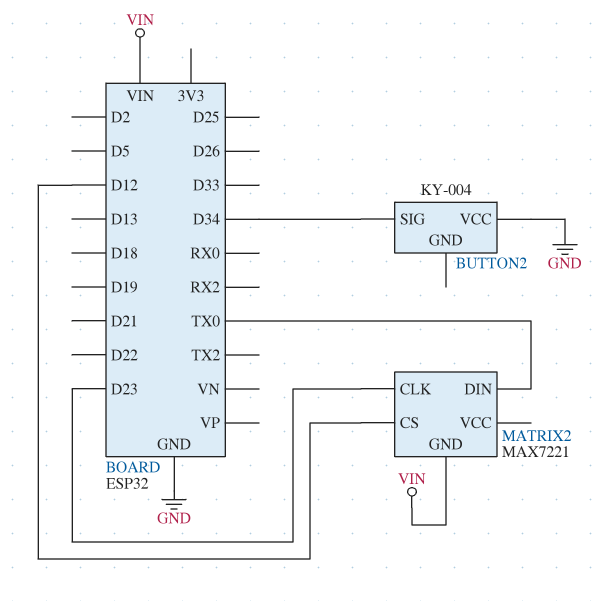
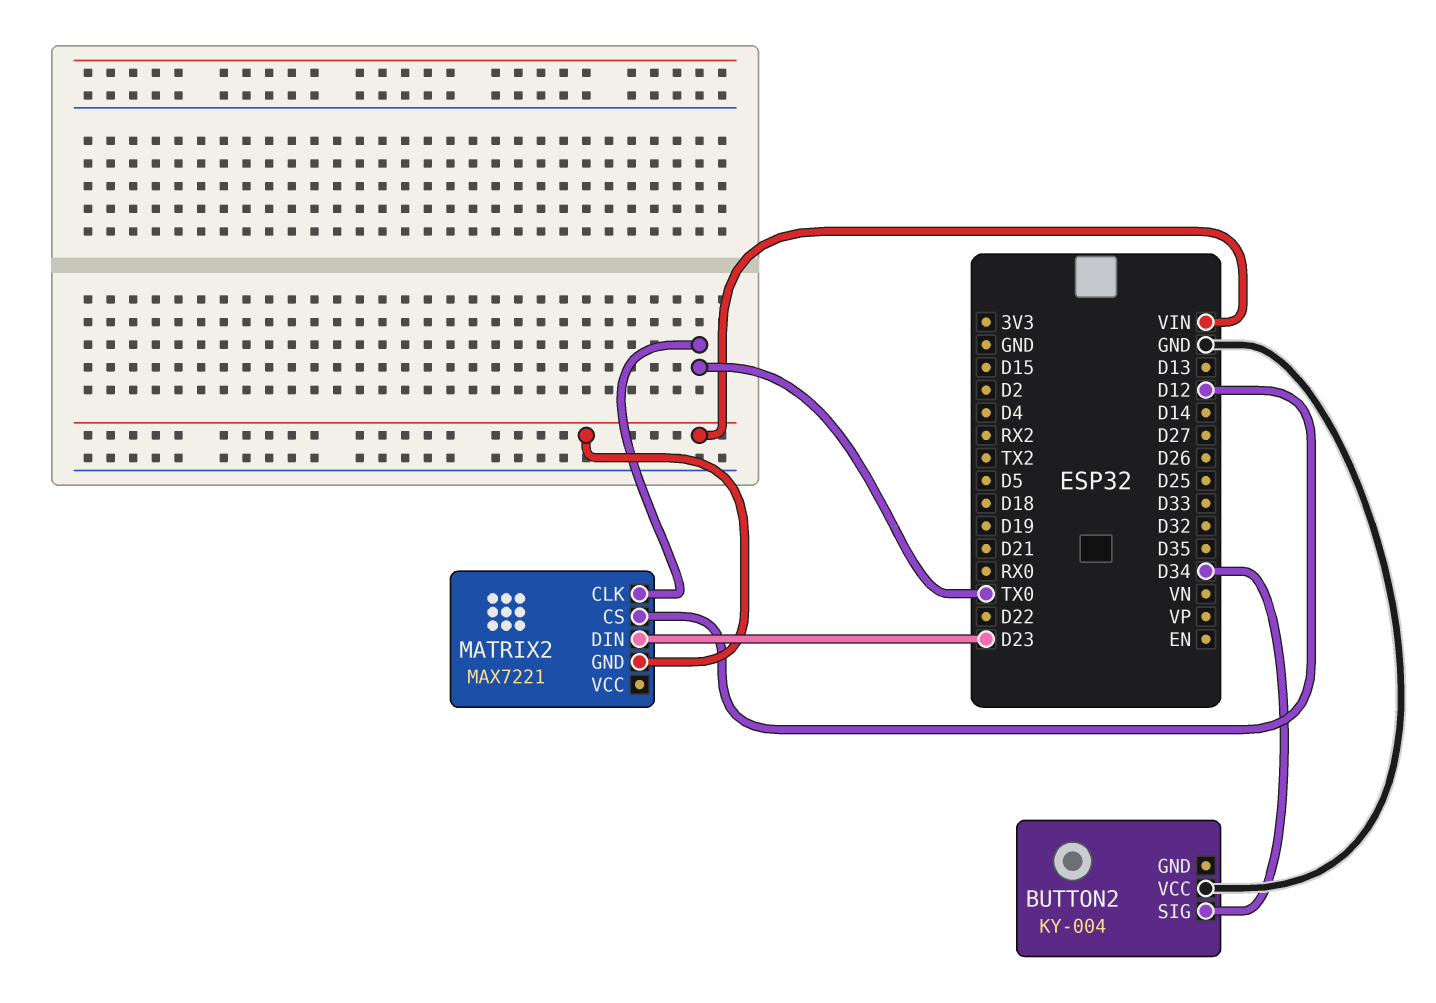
MATRIX2 pin CLK: D23 -> TX0
MATRIX2 pin DIN: TX0 -> D23

